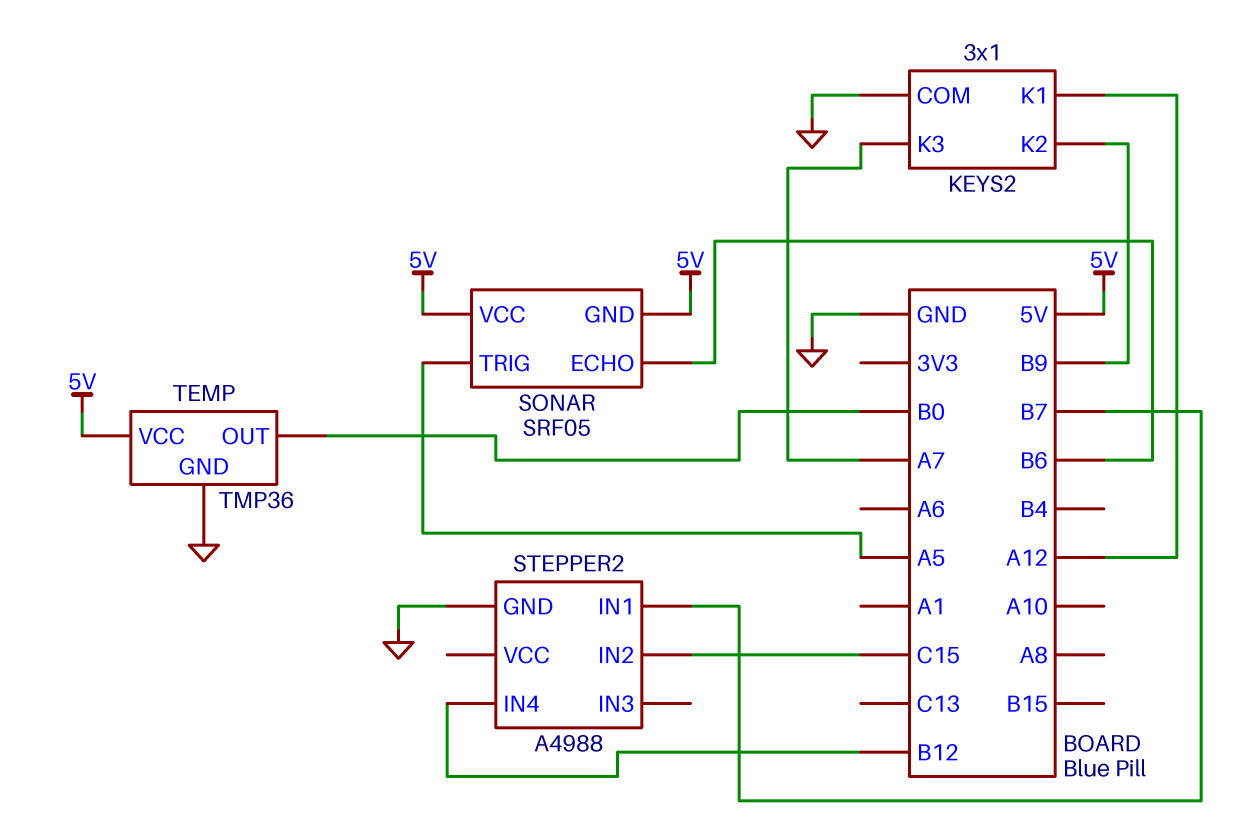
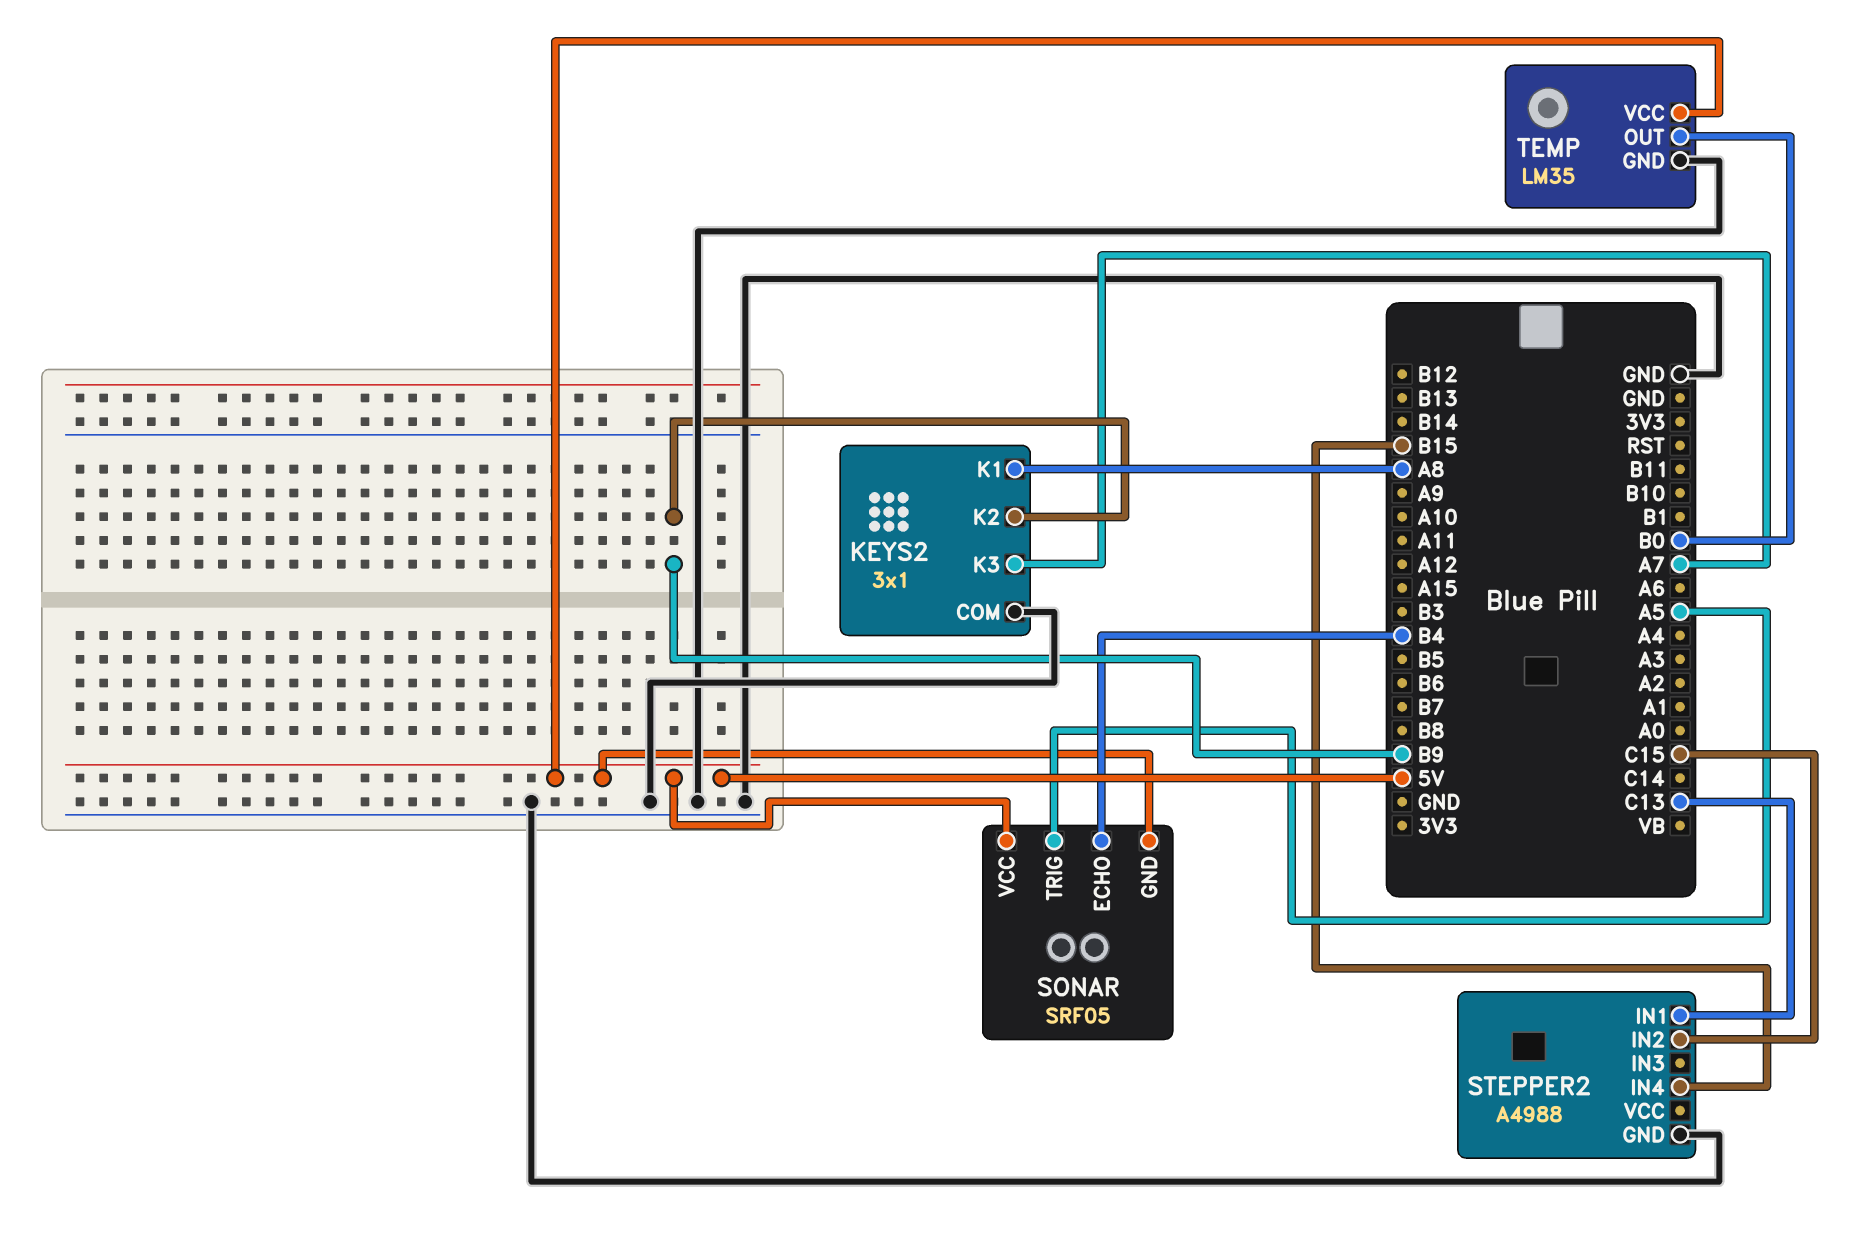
KEYS2 pin K1: A12 -> A8
SONAR pin ECHO: B6 -> B4
STEPPER2 pin IN1: B7 -> C13
STEPPER2 pin IN4: B12 -> B15
TEMP: TMP36 -> LM35

